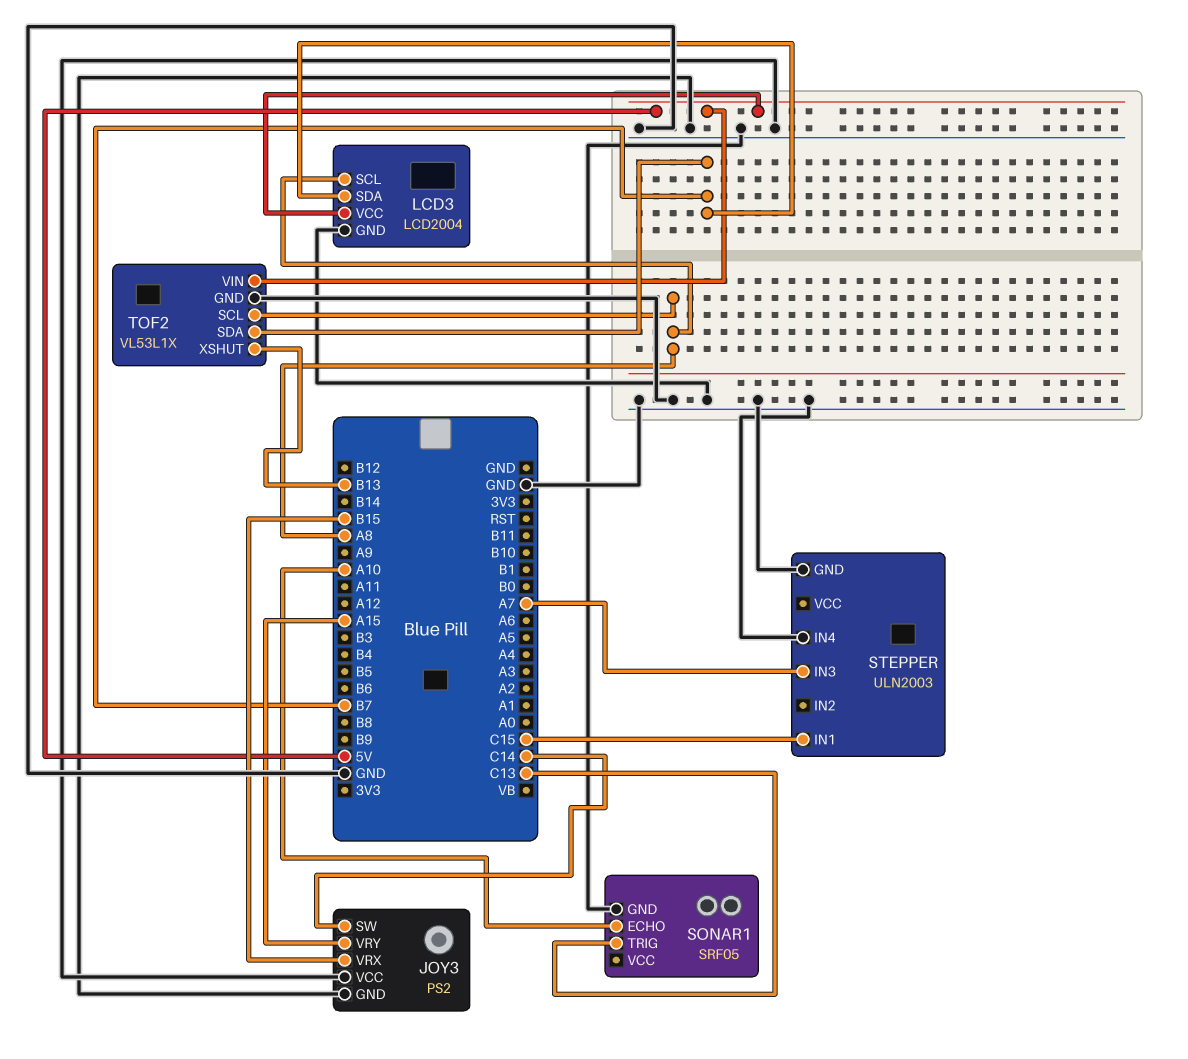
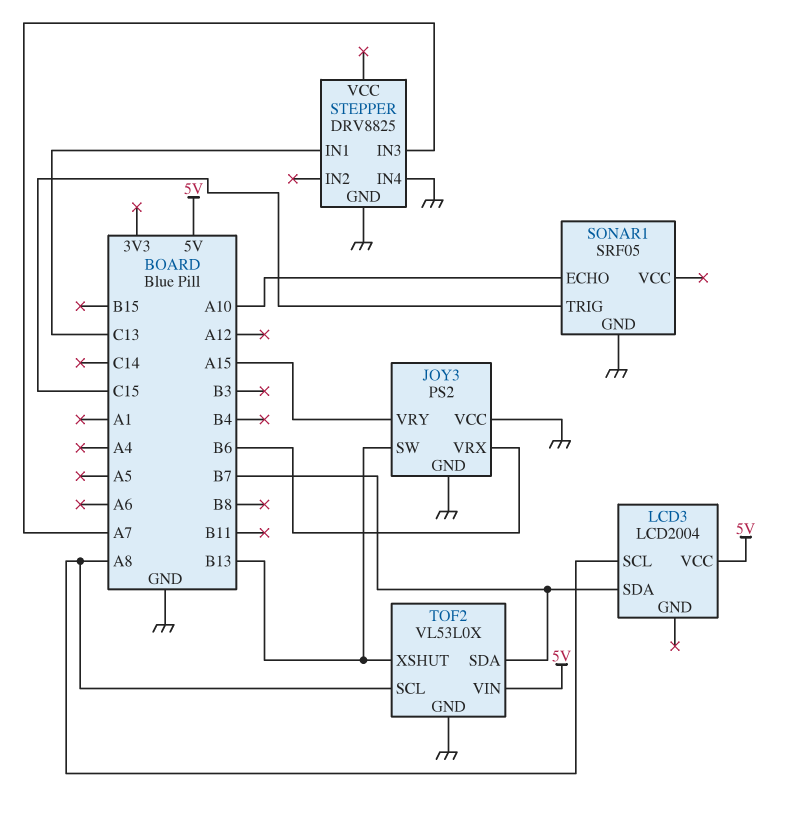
JOY3 pin SW: C14 -> B13
JOY3 pin VRX: B15 -> B6
LCD3 pin GND: GND -> none
SONAR1 pin TRIG: C13 -> C15
STEPPER: ULN2003 -> DRV8825
STEPPER pin IN1: C15 -> C13
TOF2: VL53L1X -> VL53L0X

